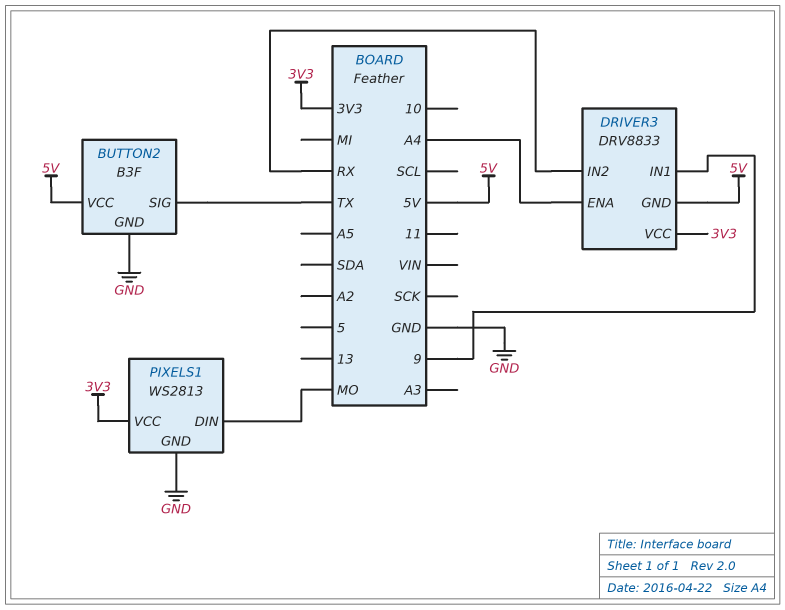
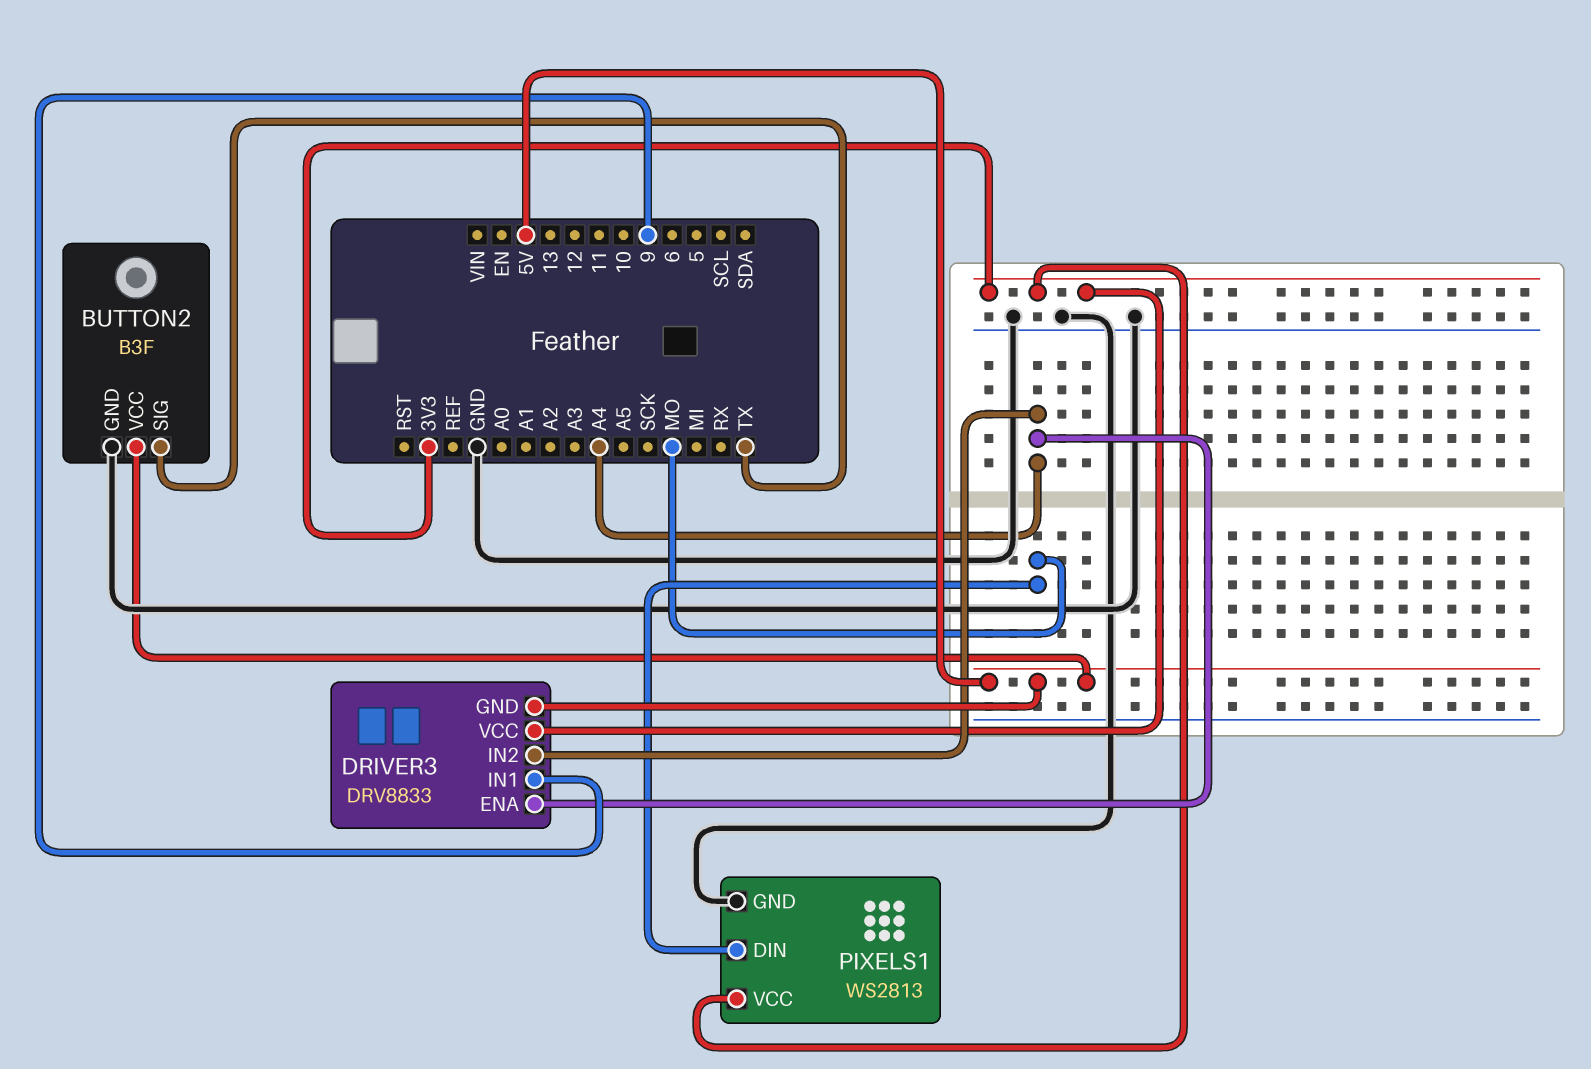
DRIVER3 pin IN2: RX -> A4

